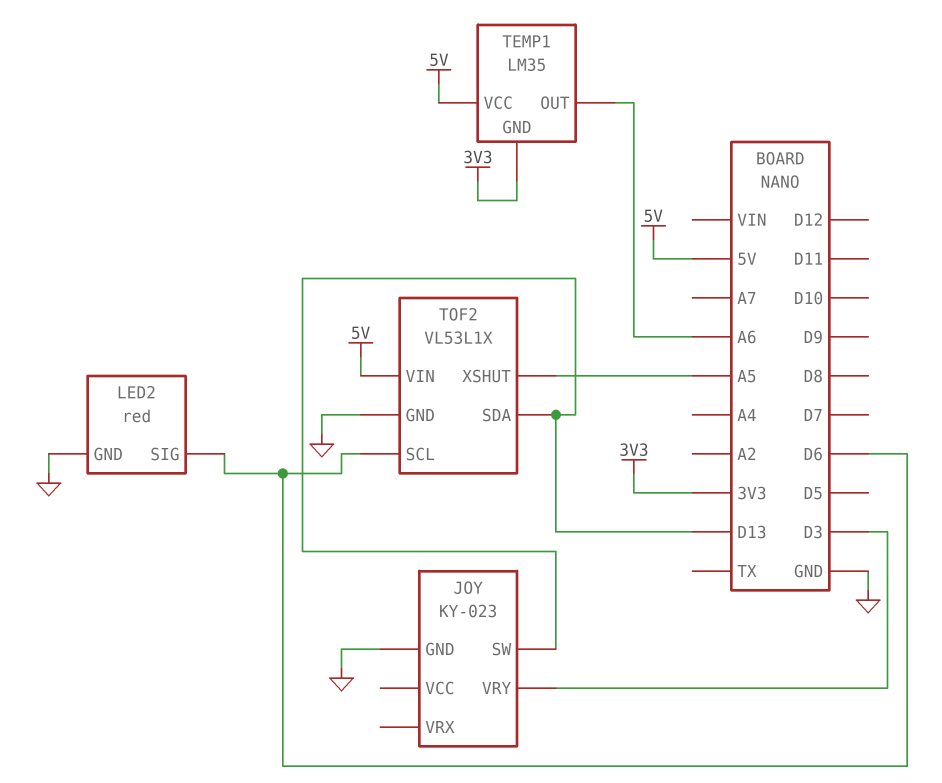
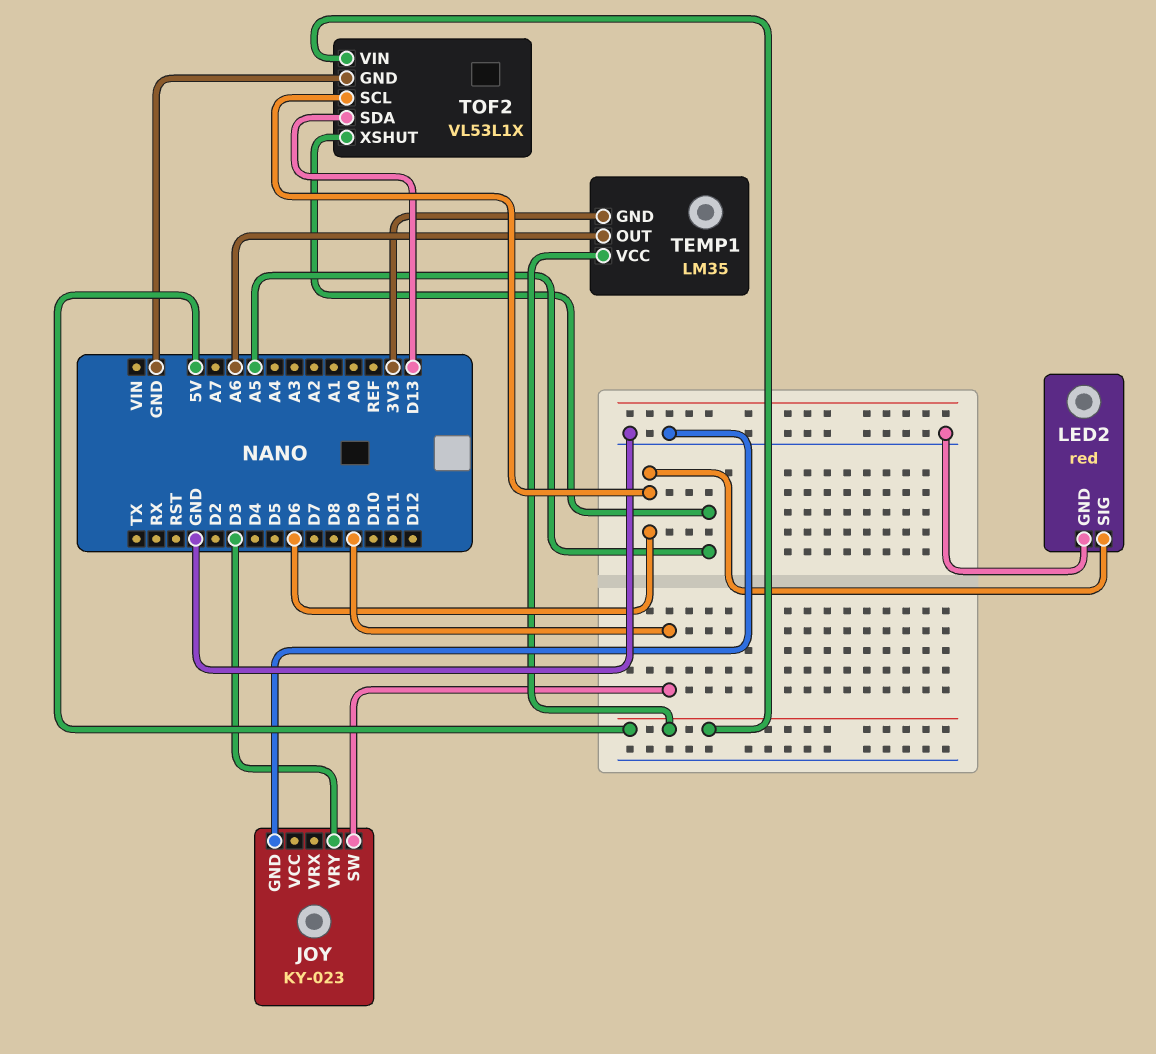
JOY pin SW: D13 -> D9

